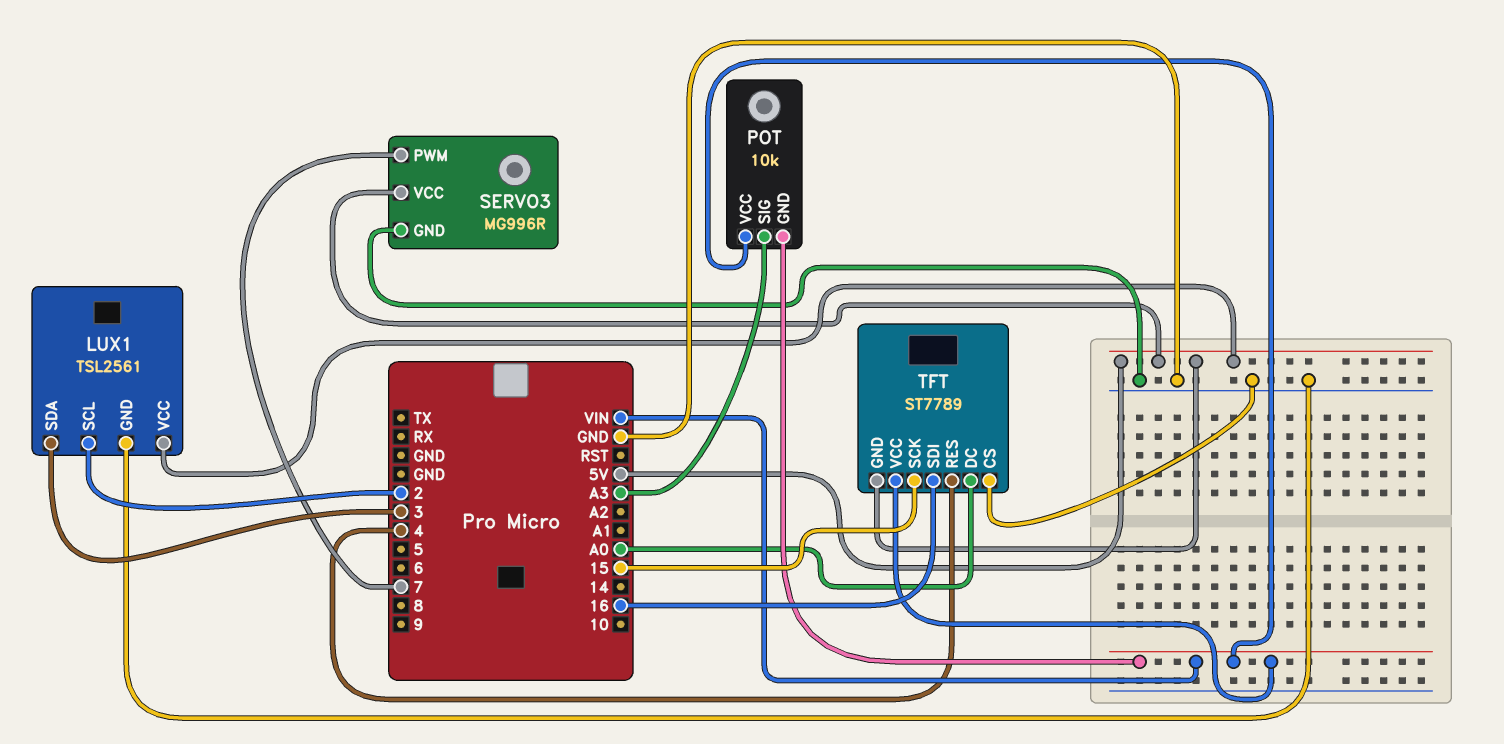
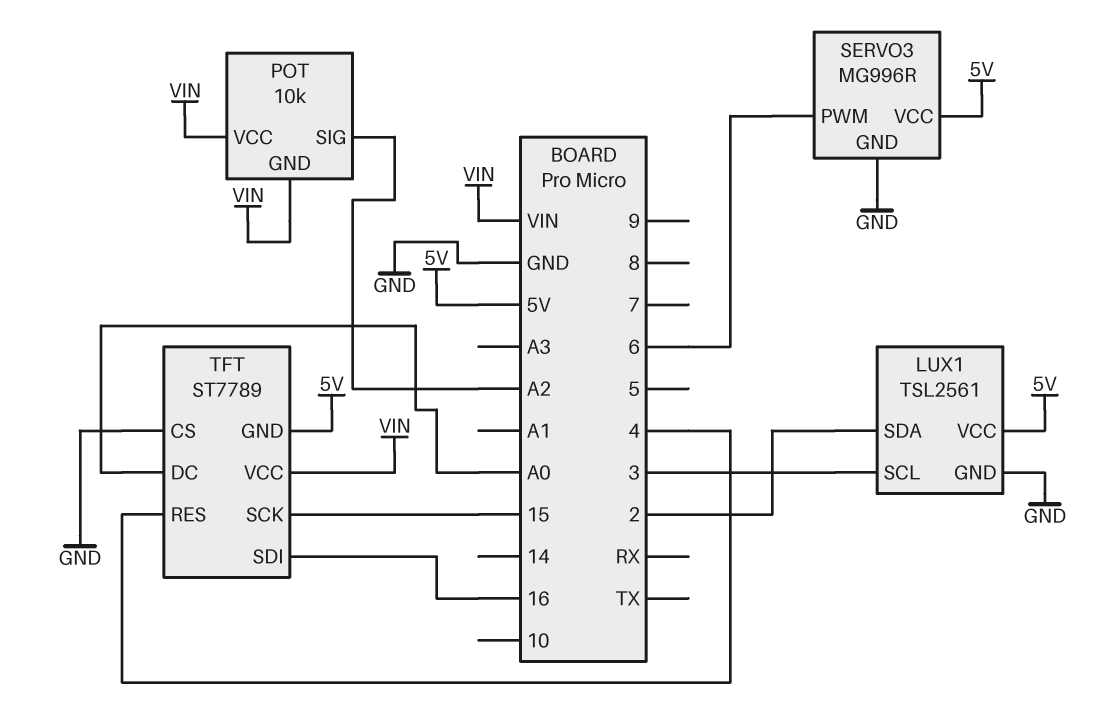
LUX1 pin SCL: 2 -> 3
LUX1 pin SDA: 3 -> 2
POT pin SIG: A3 -> A2
SERVO3 pin PWM: 7 -> 6

